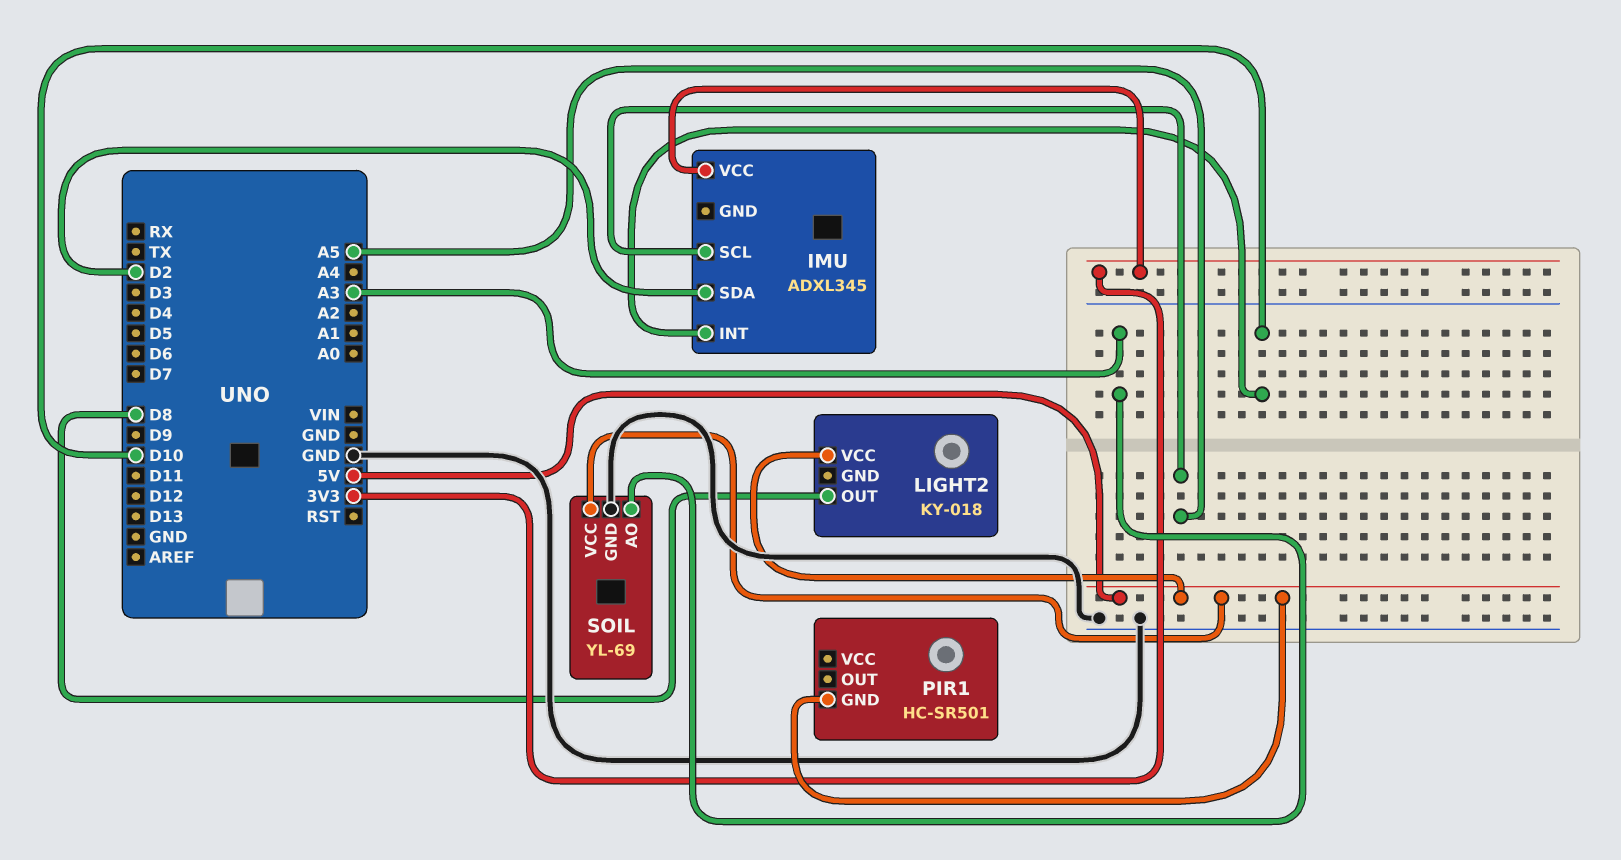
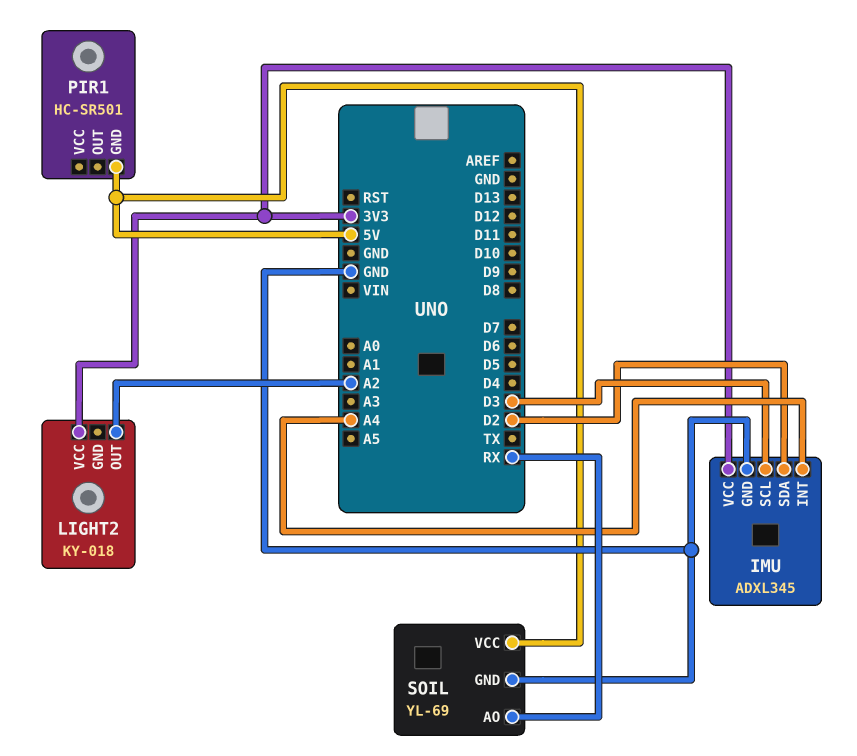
IMU pin GND: none -> GND
IMU pin INT: D10 -> A4
IMU pin SCL: A5 -> D3
LIGHT2 pin OUT: D8 -> A2
LIGHT2 pin VCC: 5V -> 3V3
SOIL pin AO: A3 -> RX

